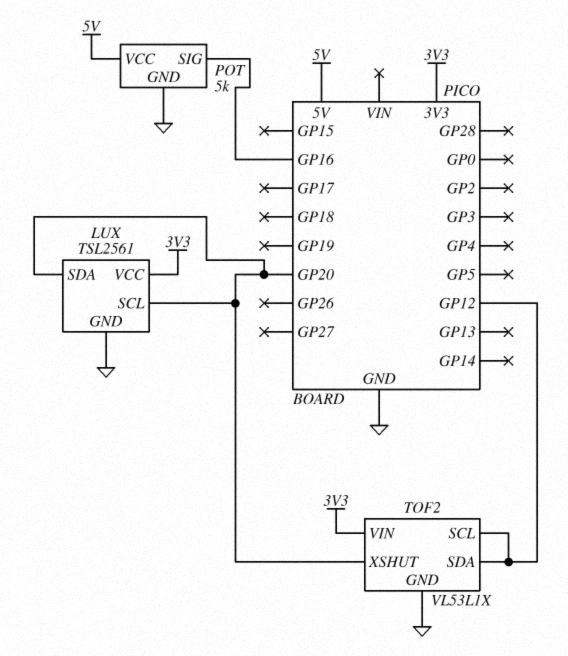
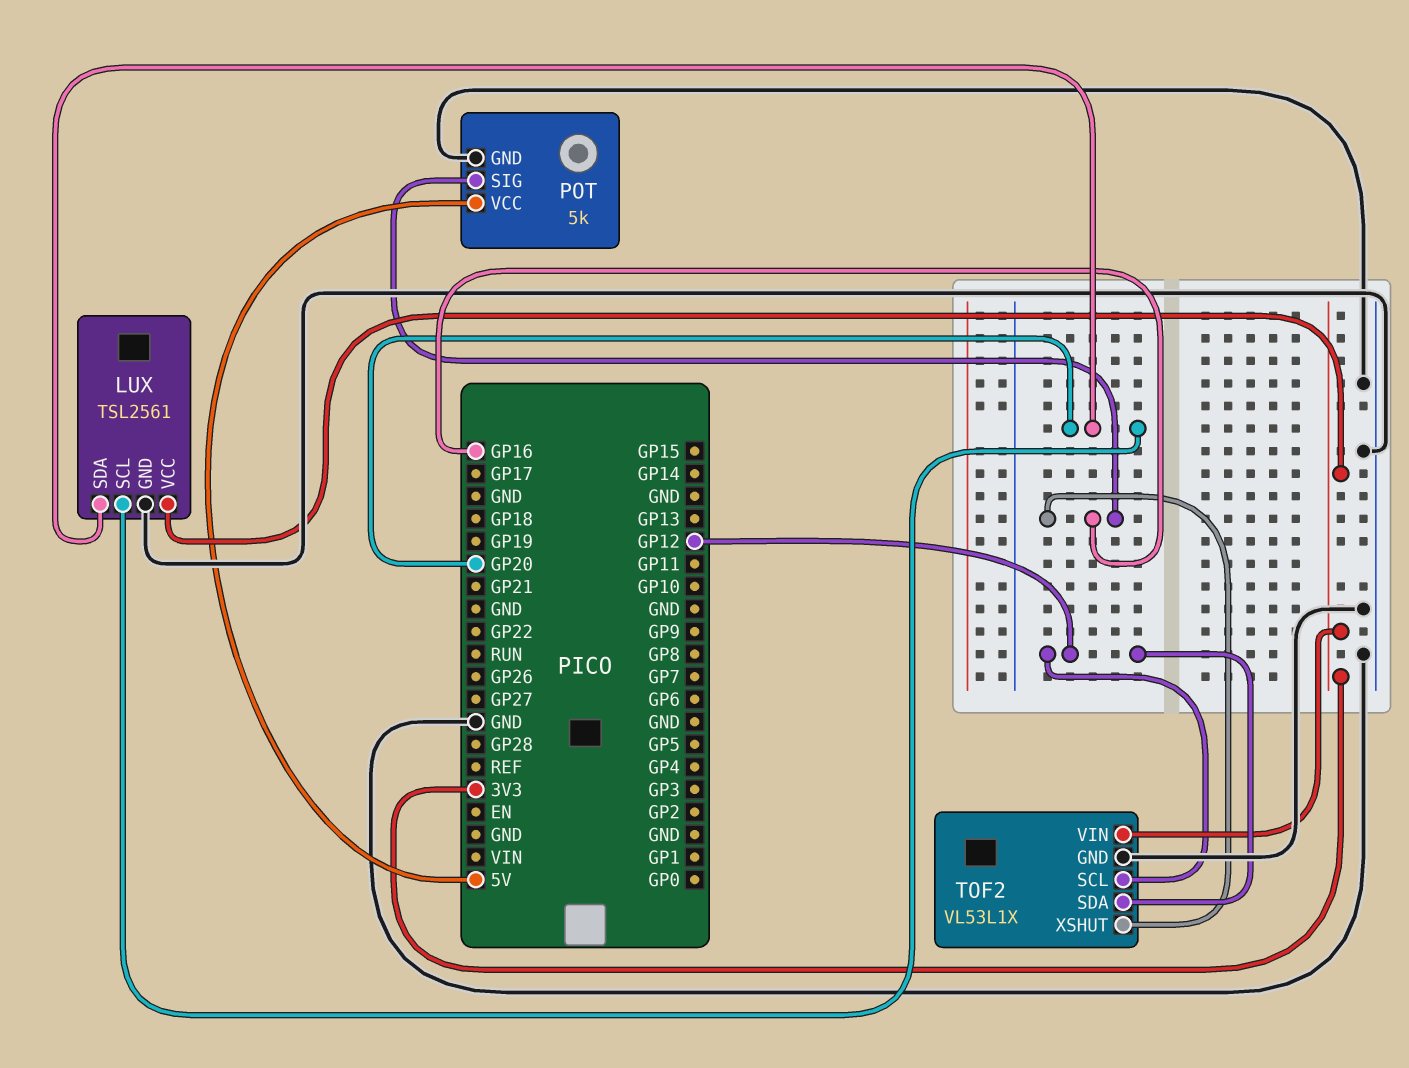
TOF2 pin XSHUT: GP20 -> GP16

